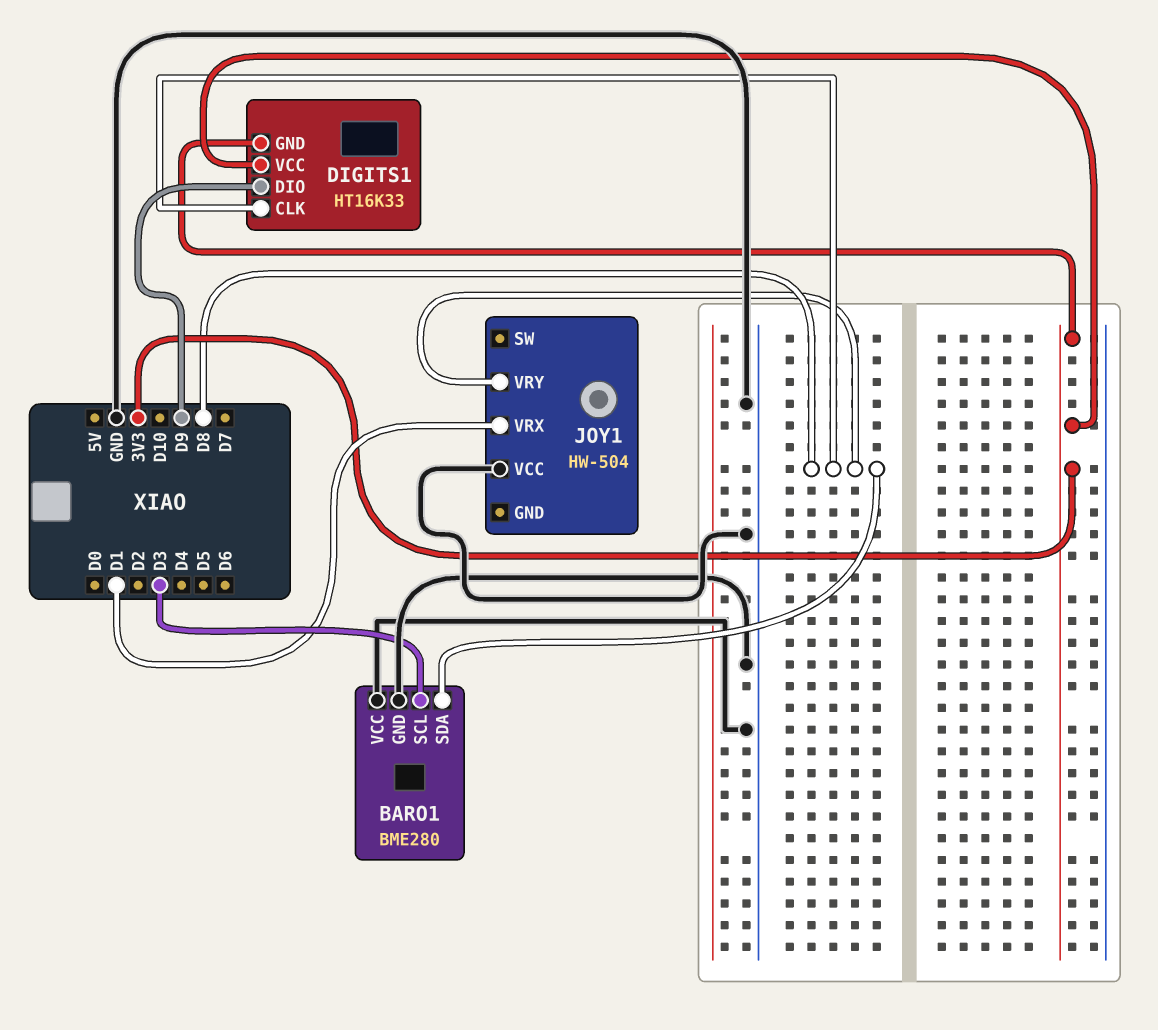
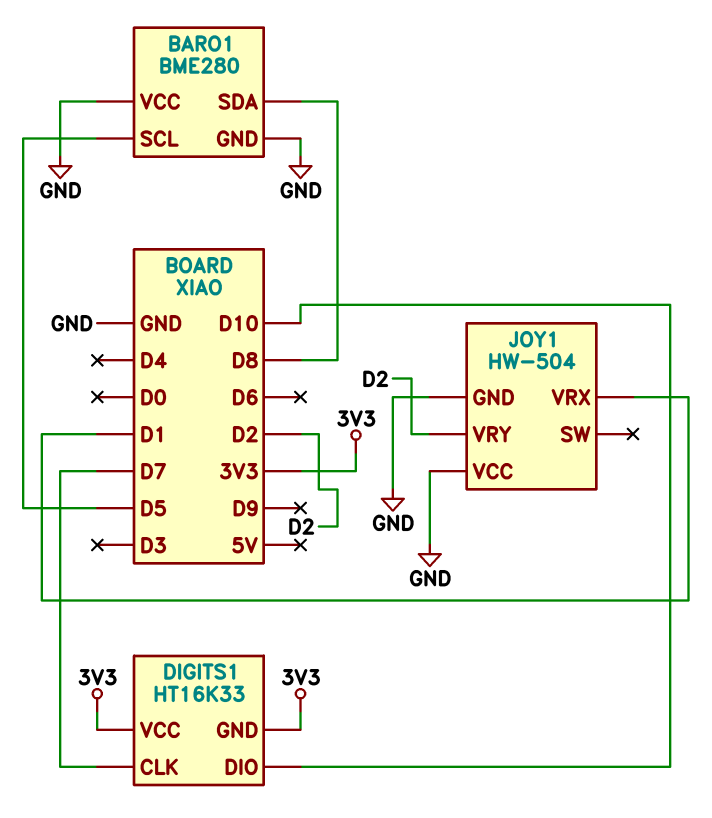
BARO1 pin SCL: D3 -> D5
DIGITS1 pin CLK: D8 -> D7
DIGITS1 pin DIO: D9 -> D10
JOY1 pin GND: none -> GND
JOY1 pin VRY: D8 -> D2

